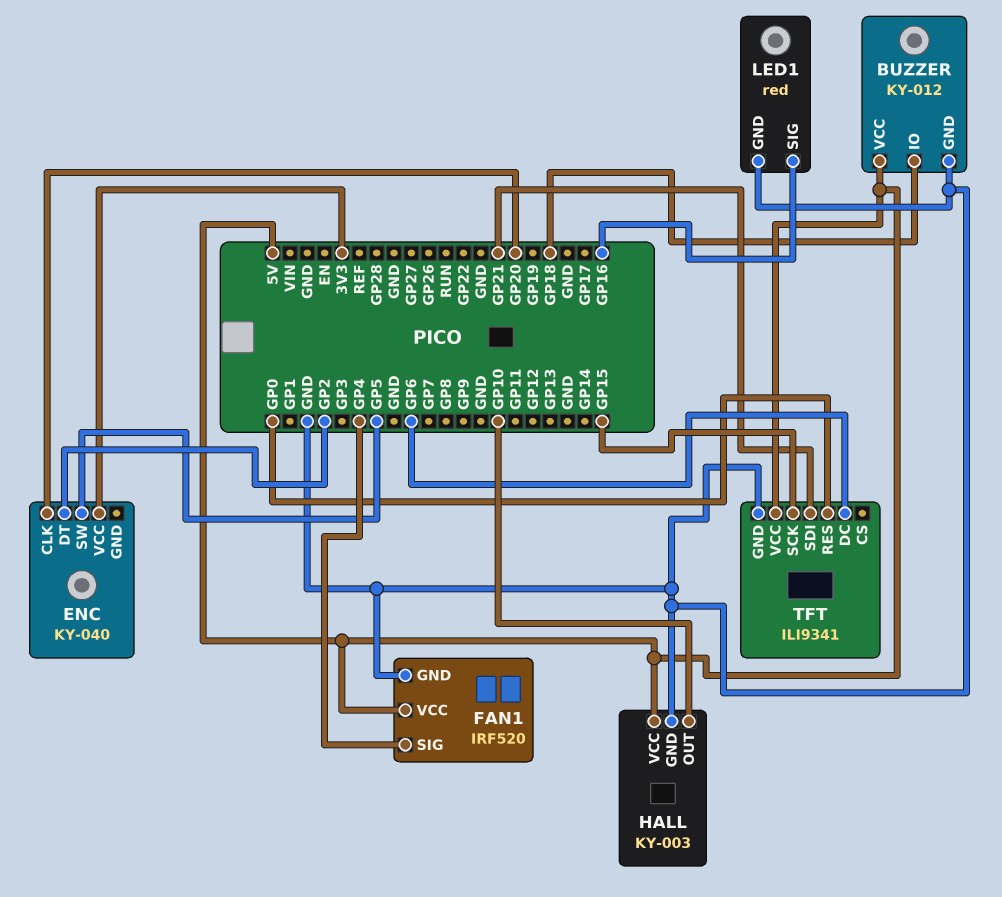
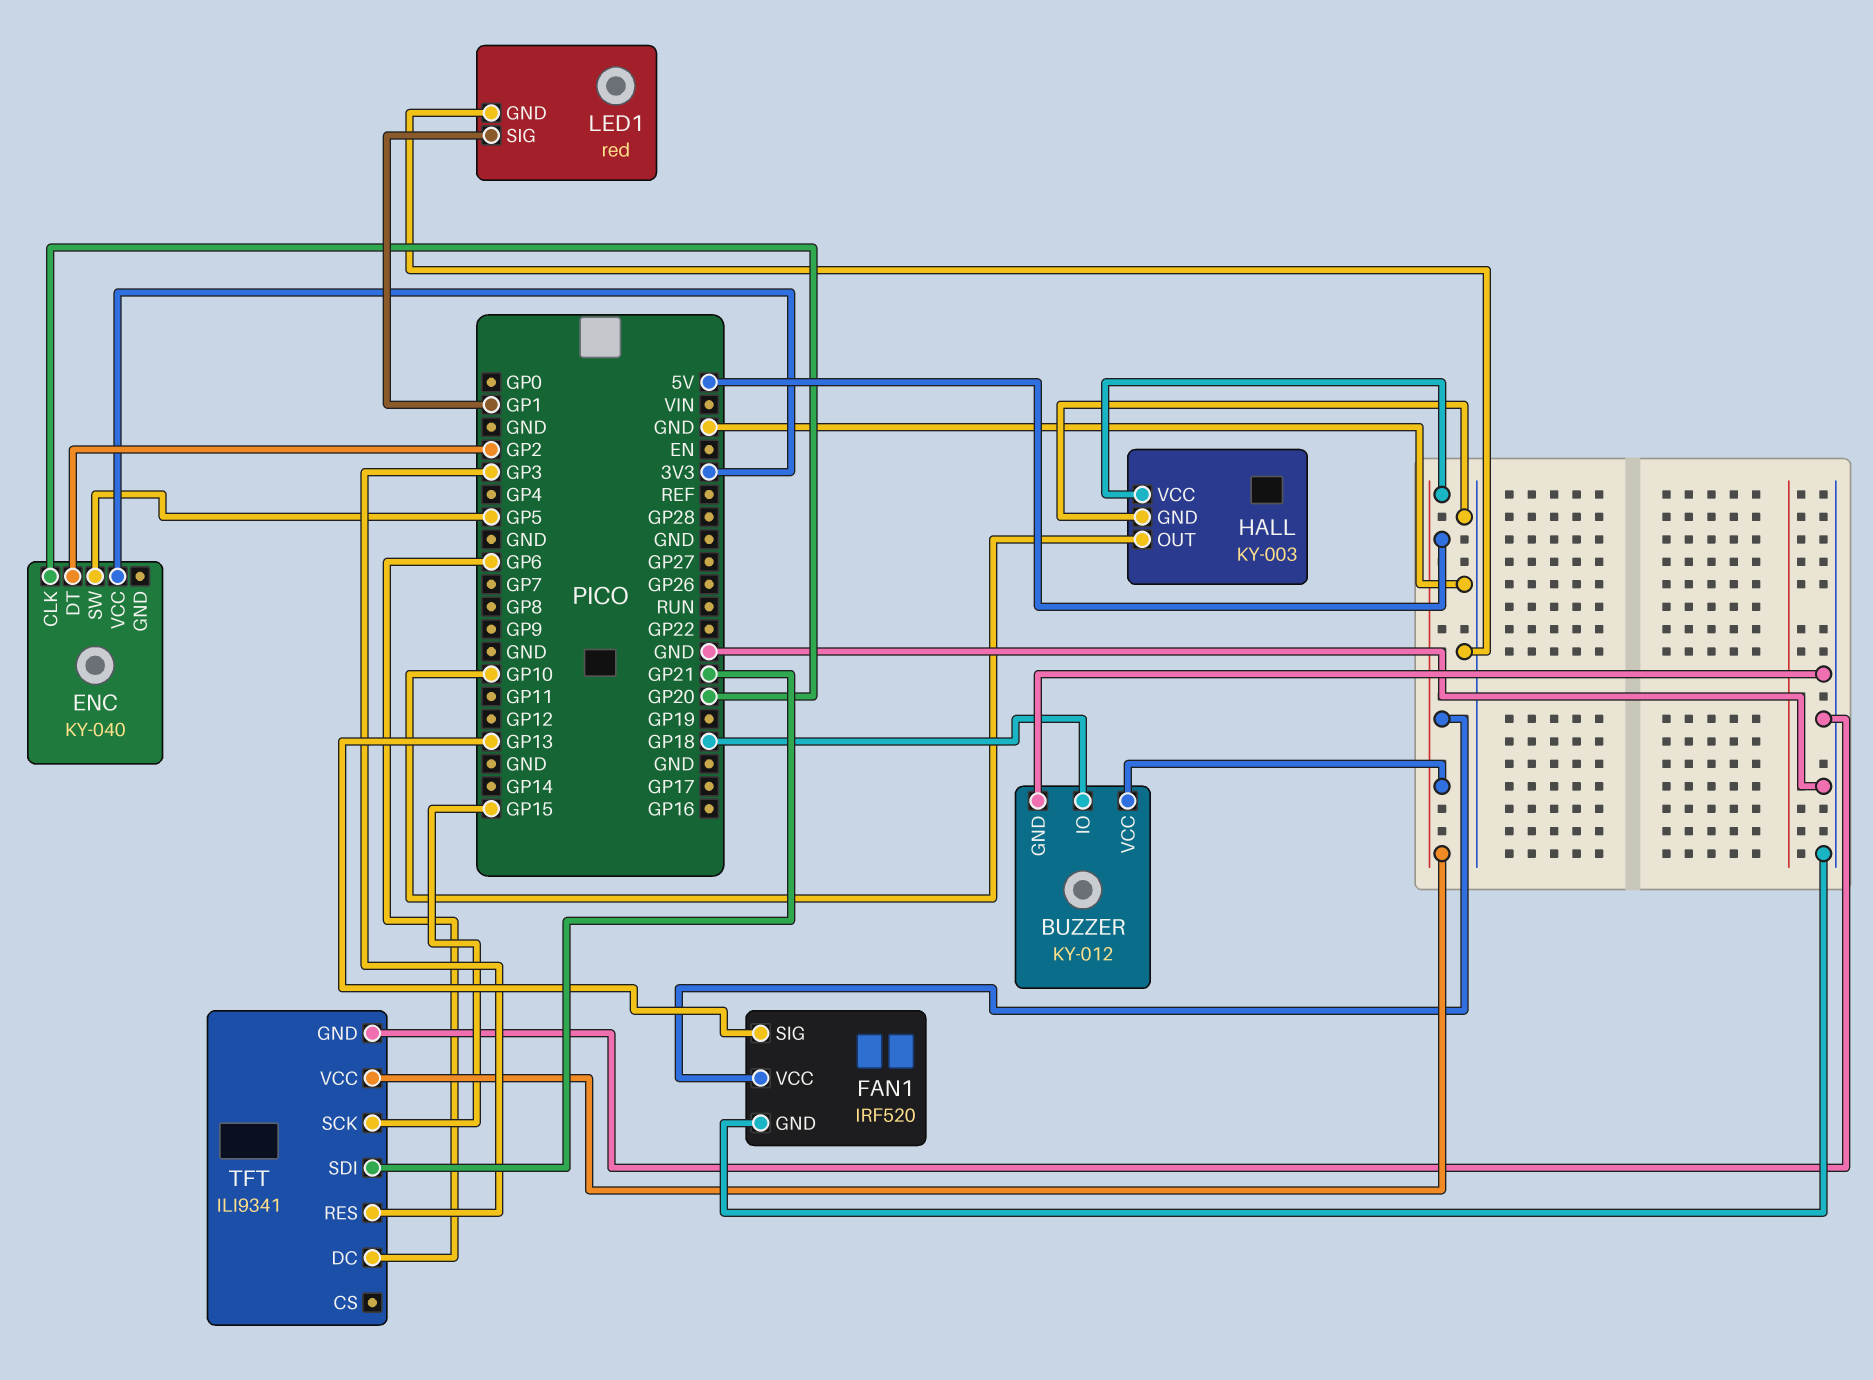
FAN1 pin SIG: GP4 -> GP13
LED1 pin SIG: GP16 -> GP1
TFT pin RES: GP0 -> GP3

